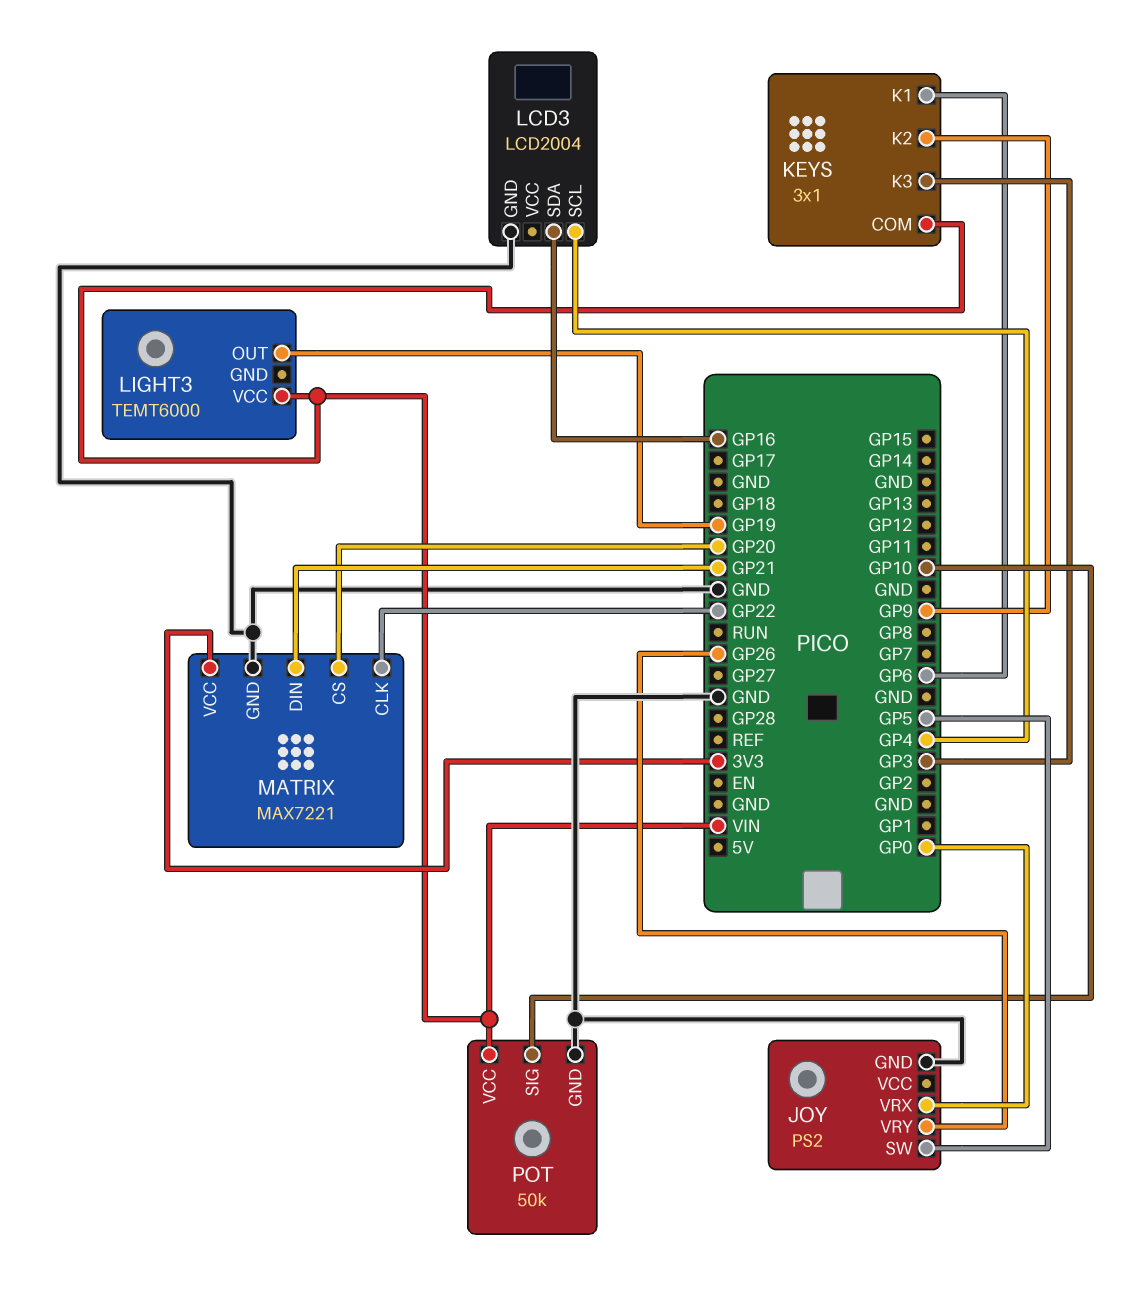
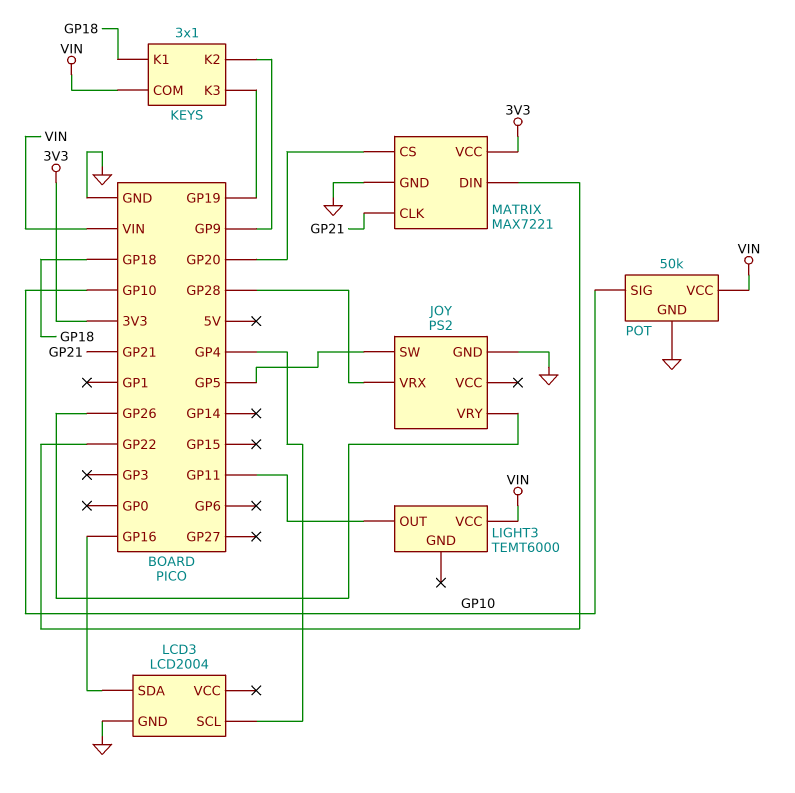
JOY pin VRX: GP0 -> GP28
KEYS pin K1: GP6 -> GP18
KEYS pin K3: GP3 -> GP19
LIGHT3 pin OUT: GP19 -> GP11
MATRIX pin CLK: GP22 -> GP21
MATRIX pin DIN: GP21 -> GP22

